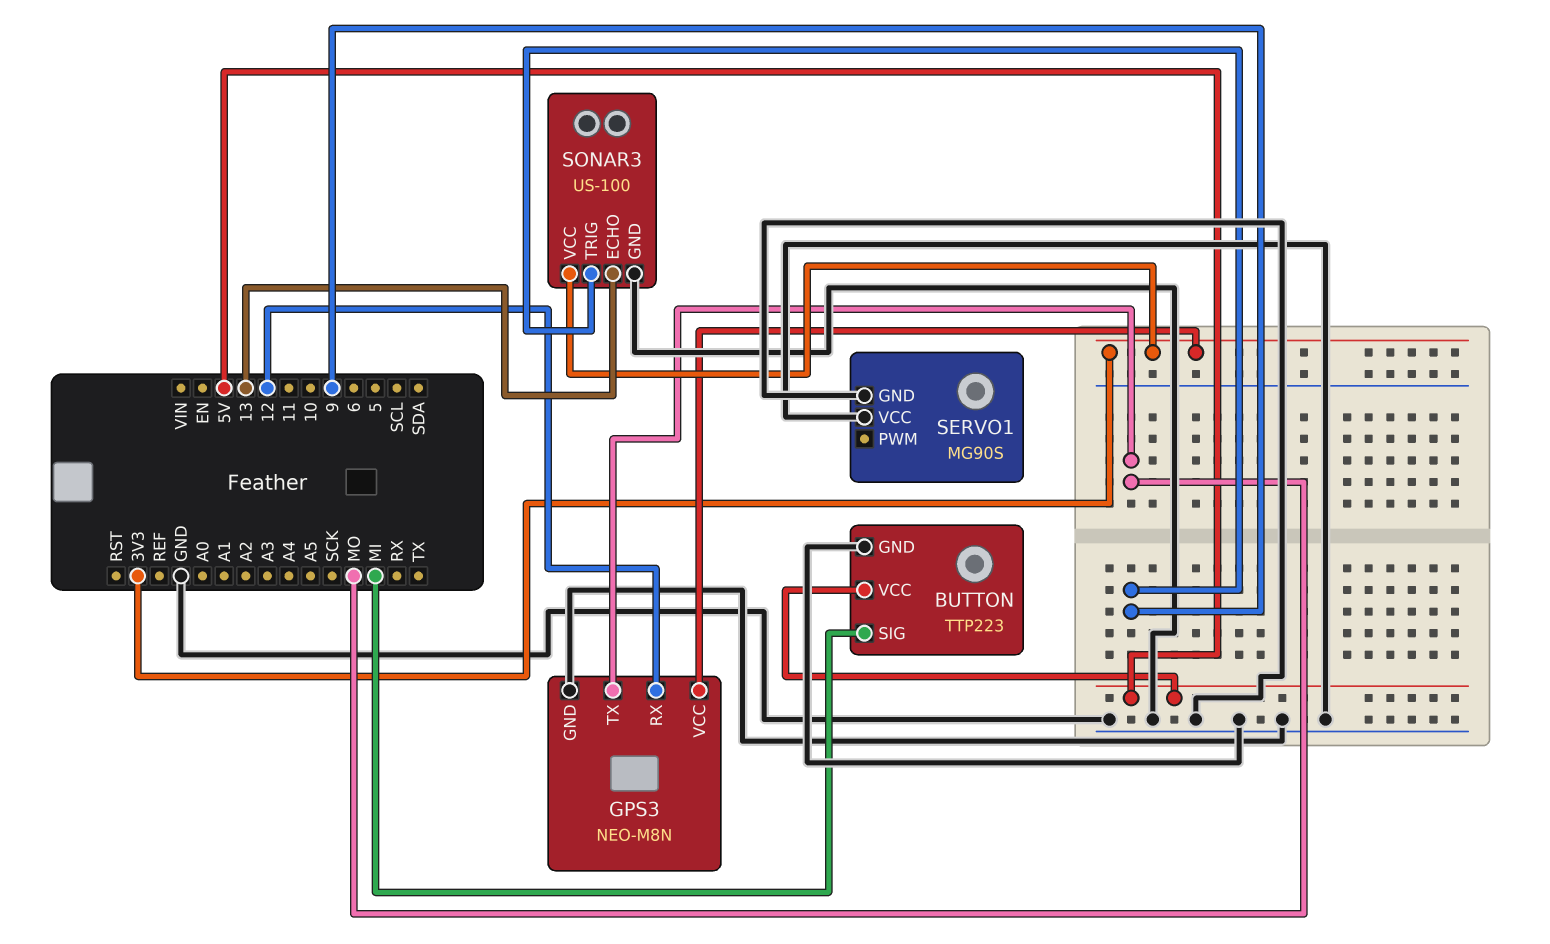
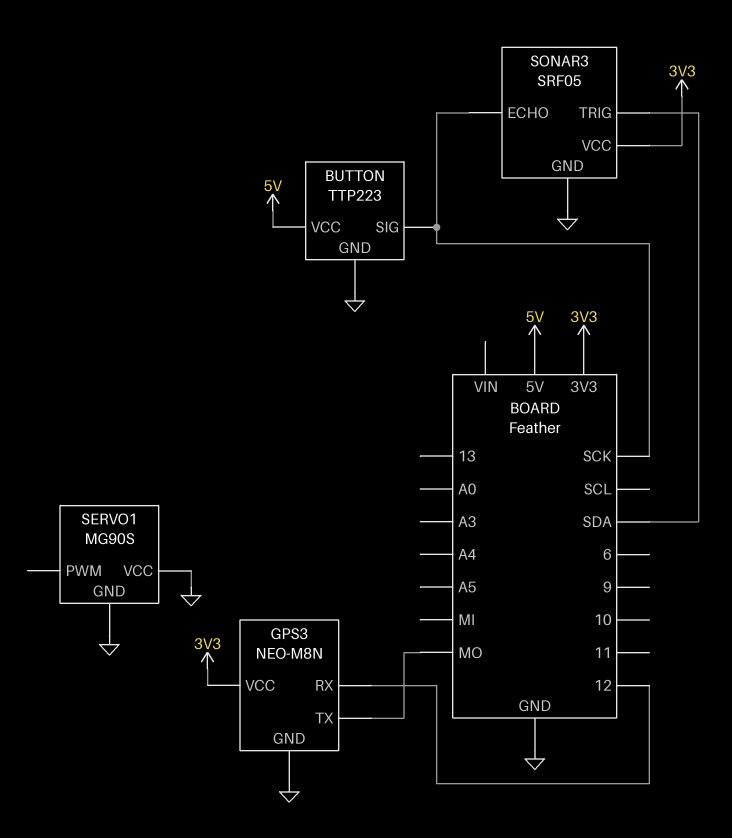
BUTTON pin SIG: MI -> SCK
SONAR3: US-100 -> SRF05
SONAR3 pin ECHO: 13 -> SCK
SONAR3 pin TRIG: 9 -> SDA

